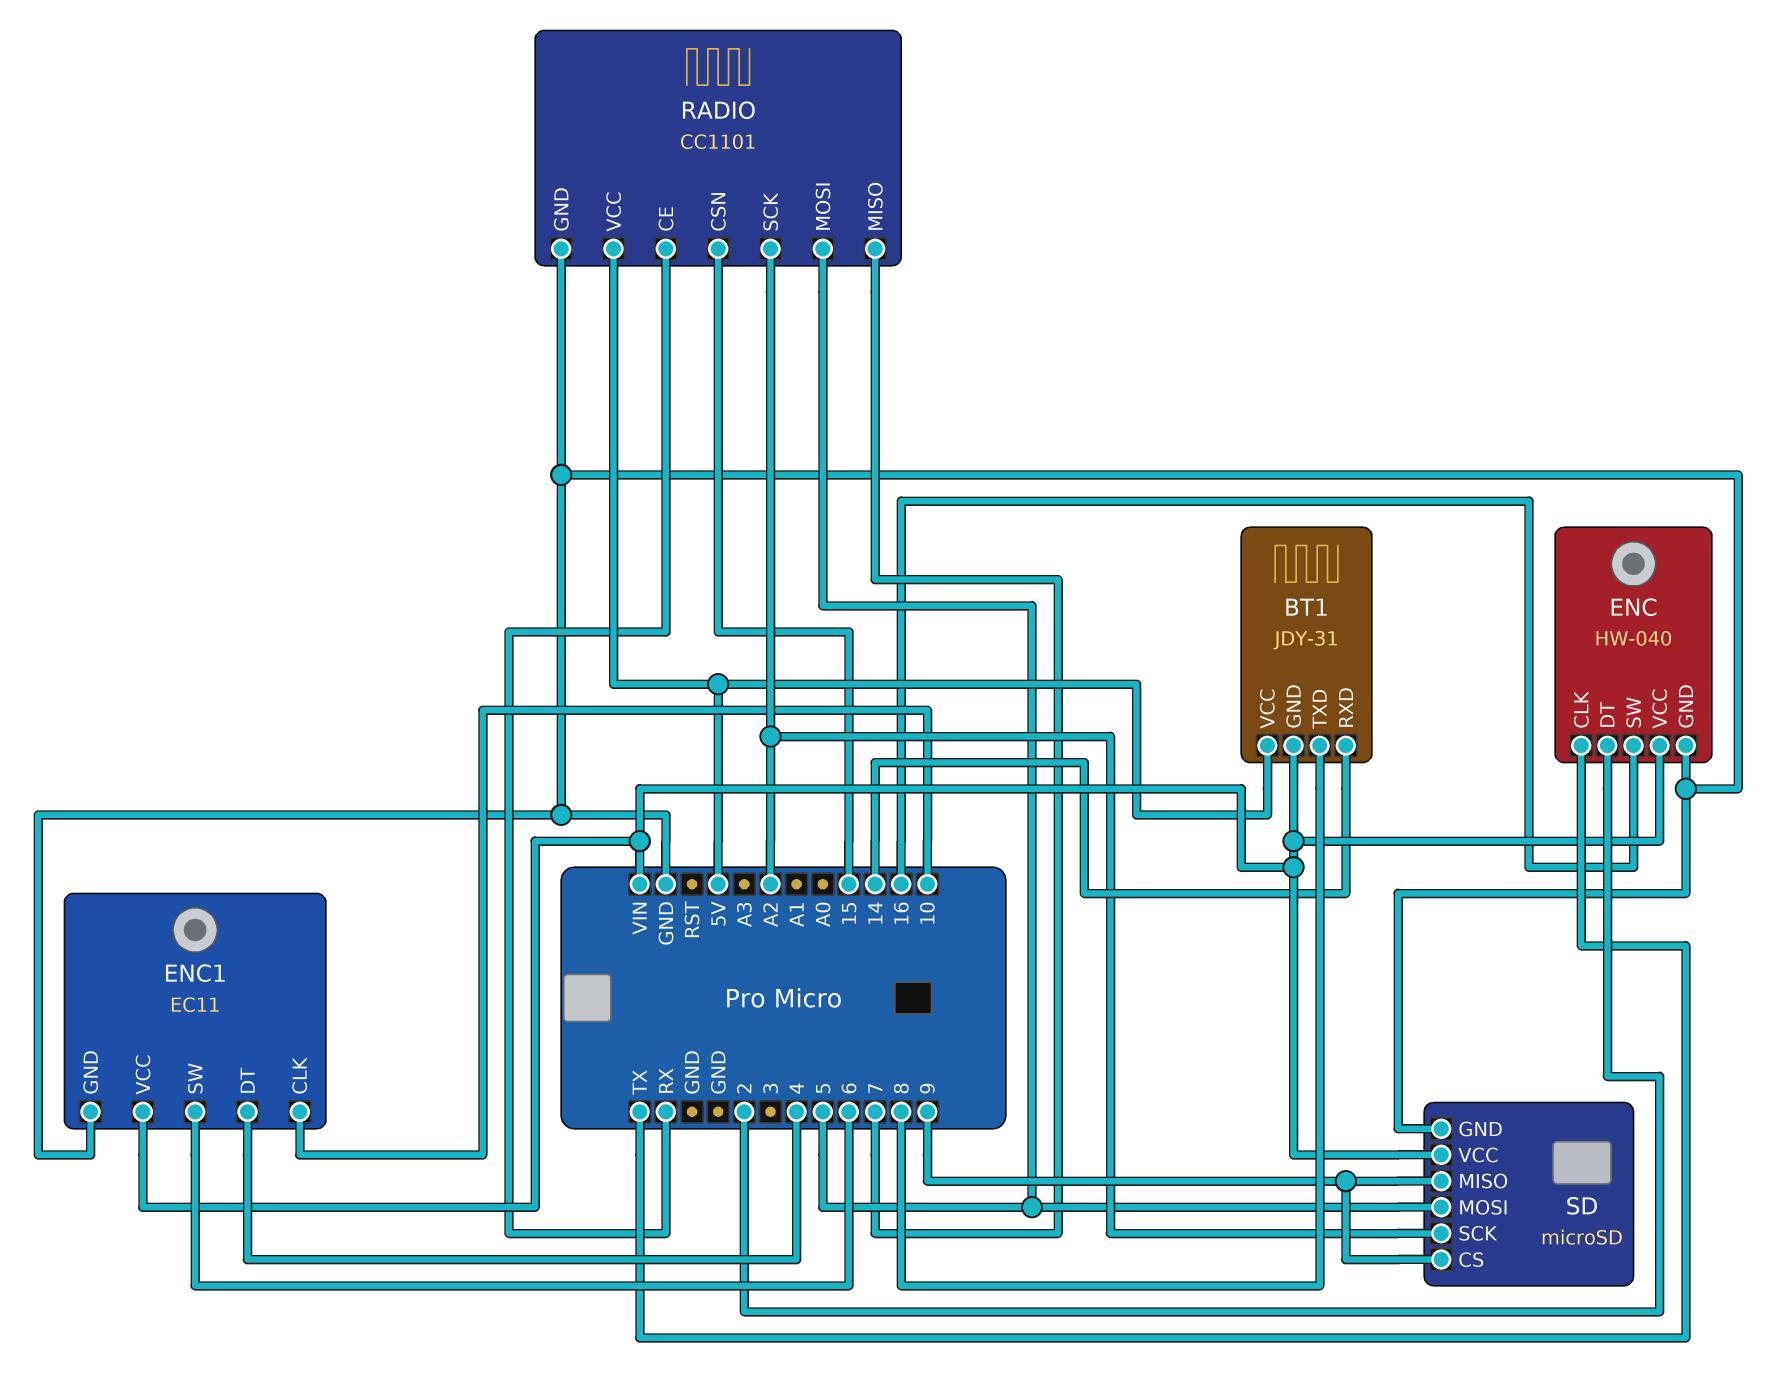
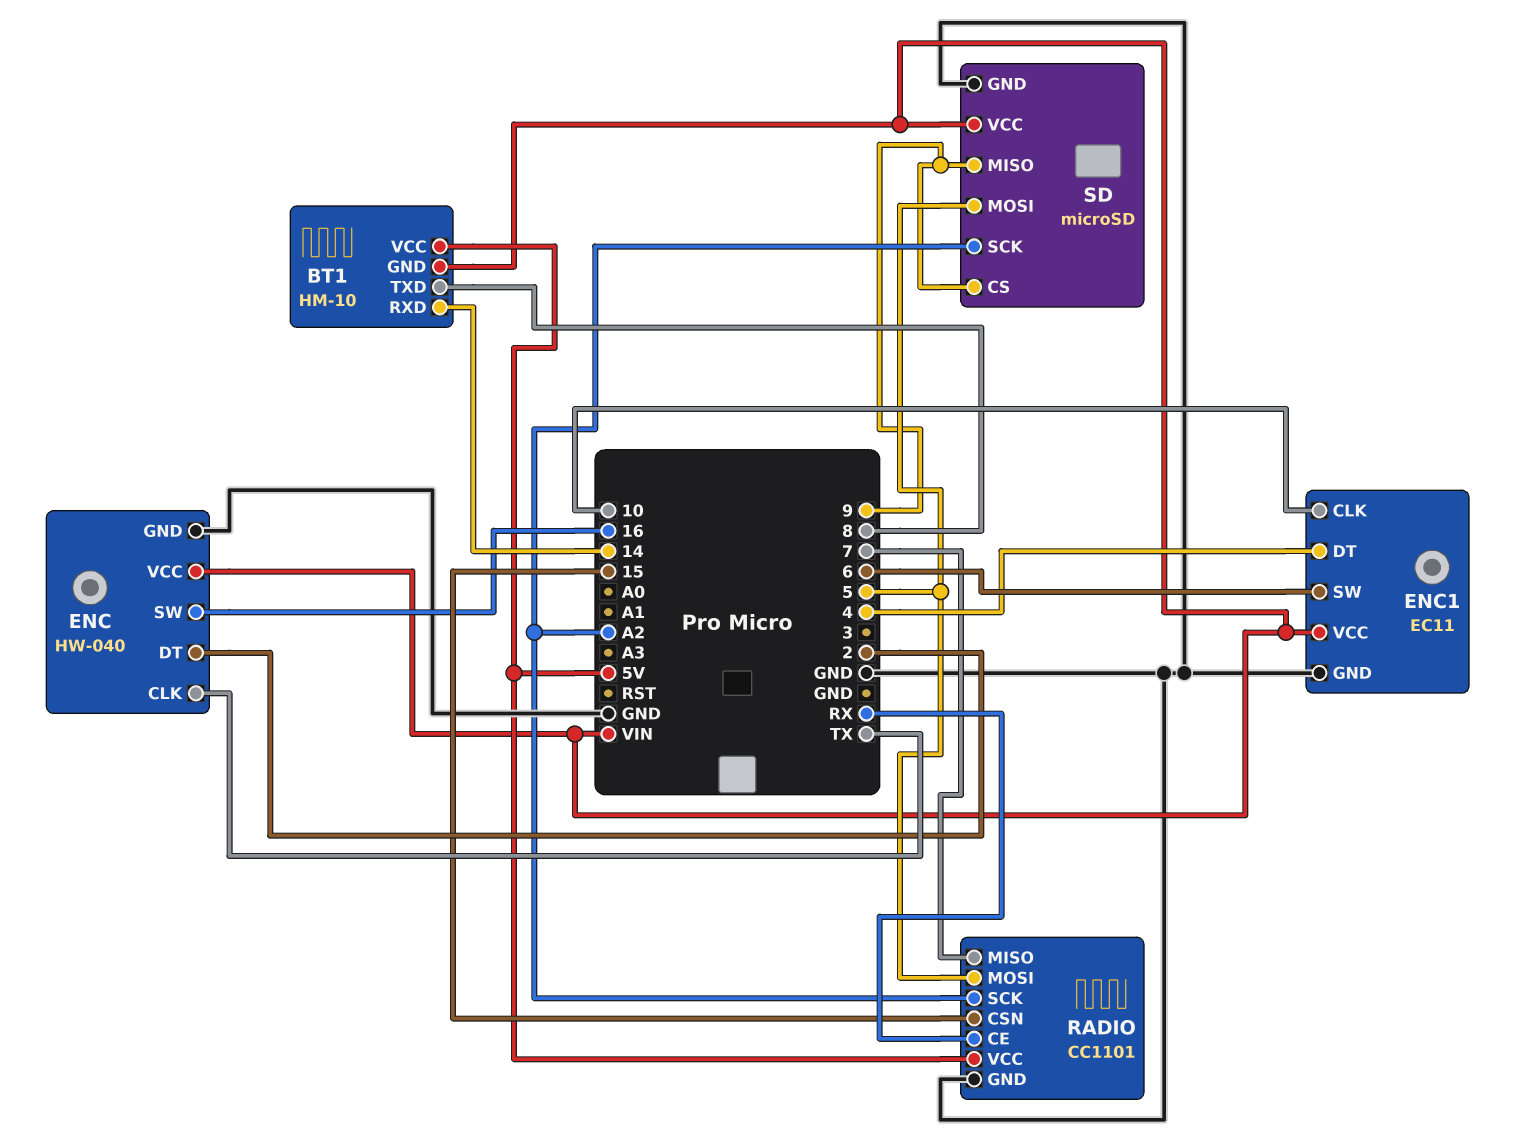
BT1: JDY-31 -> HM-10

